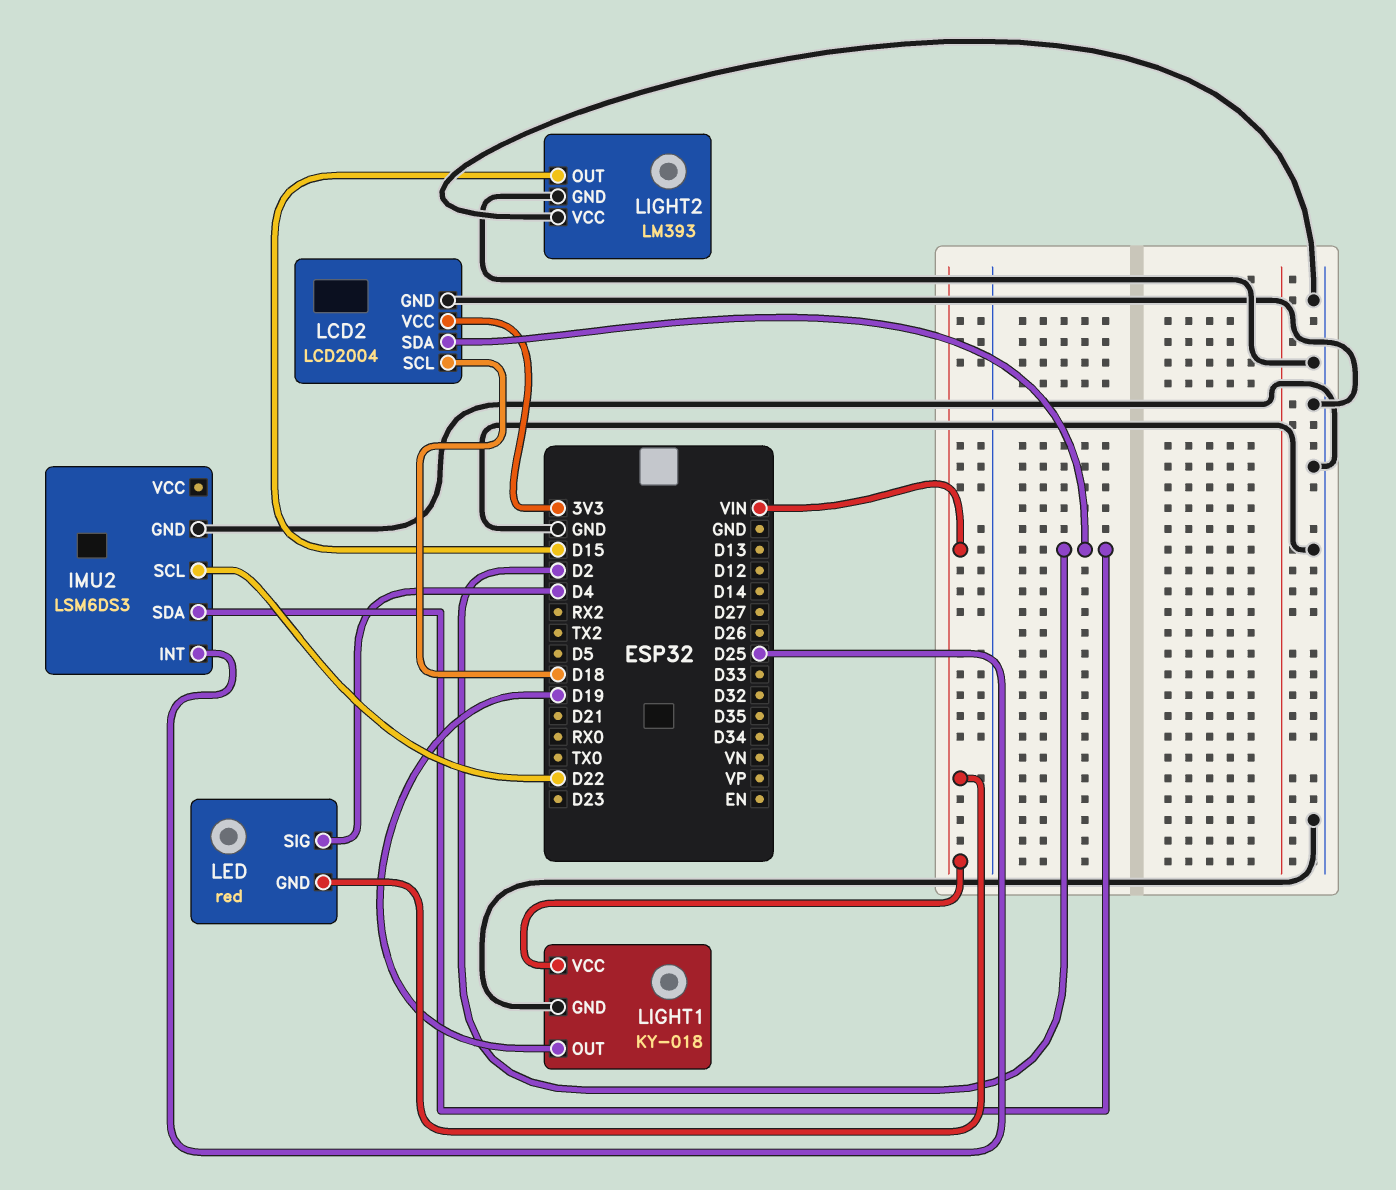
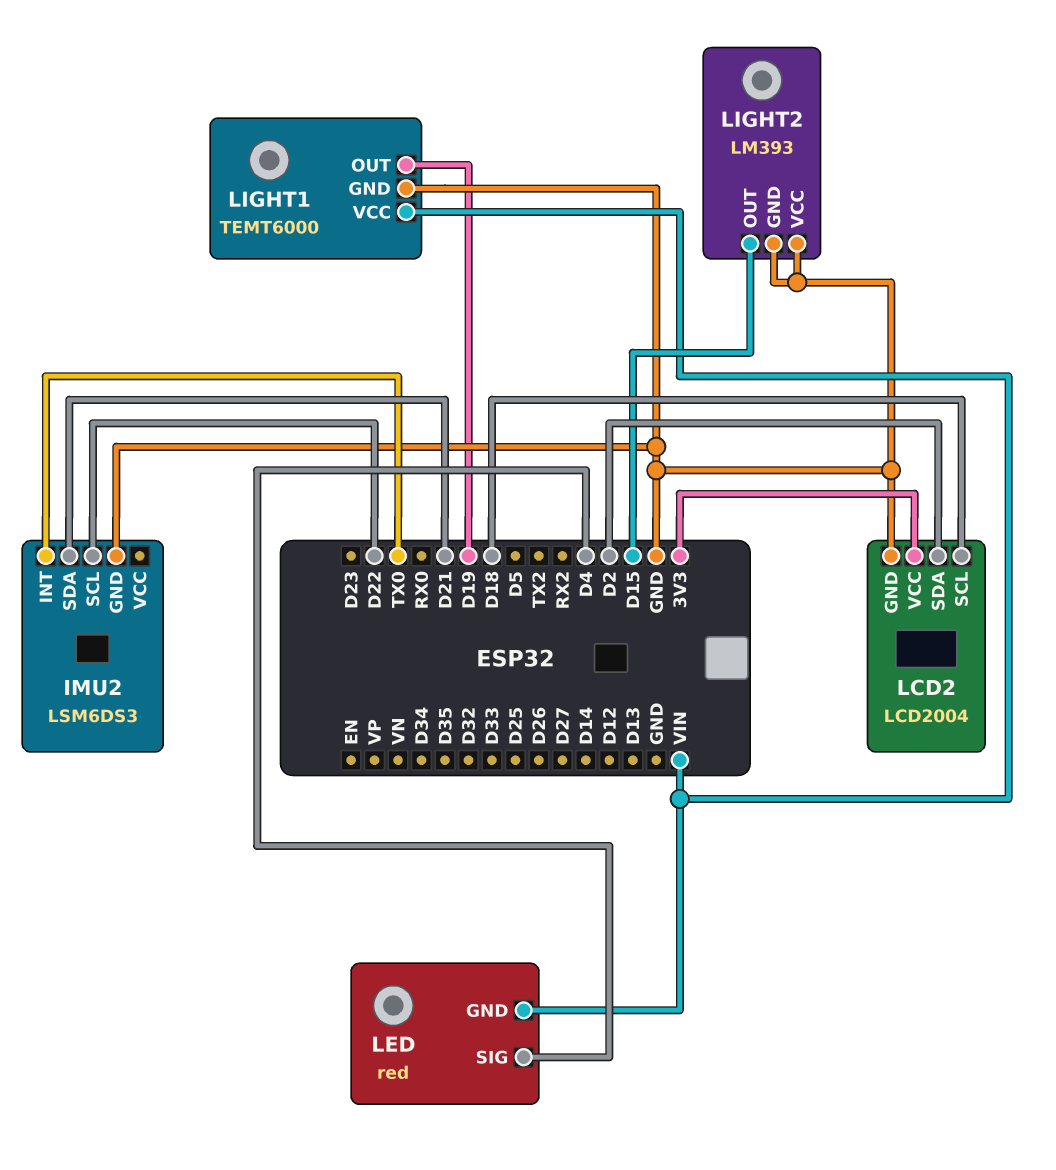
IMU2 pin INT: D25 -> TX0
IMU2 pin SDA: D2 -> D21
LIGHT1: KY-018 -> TEMT6000

